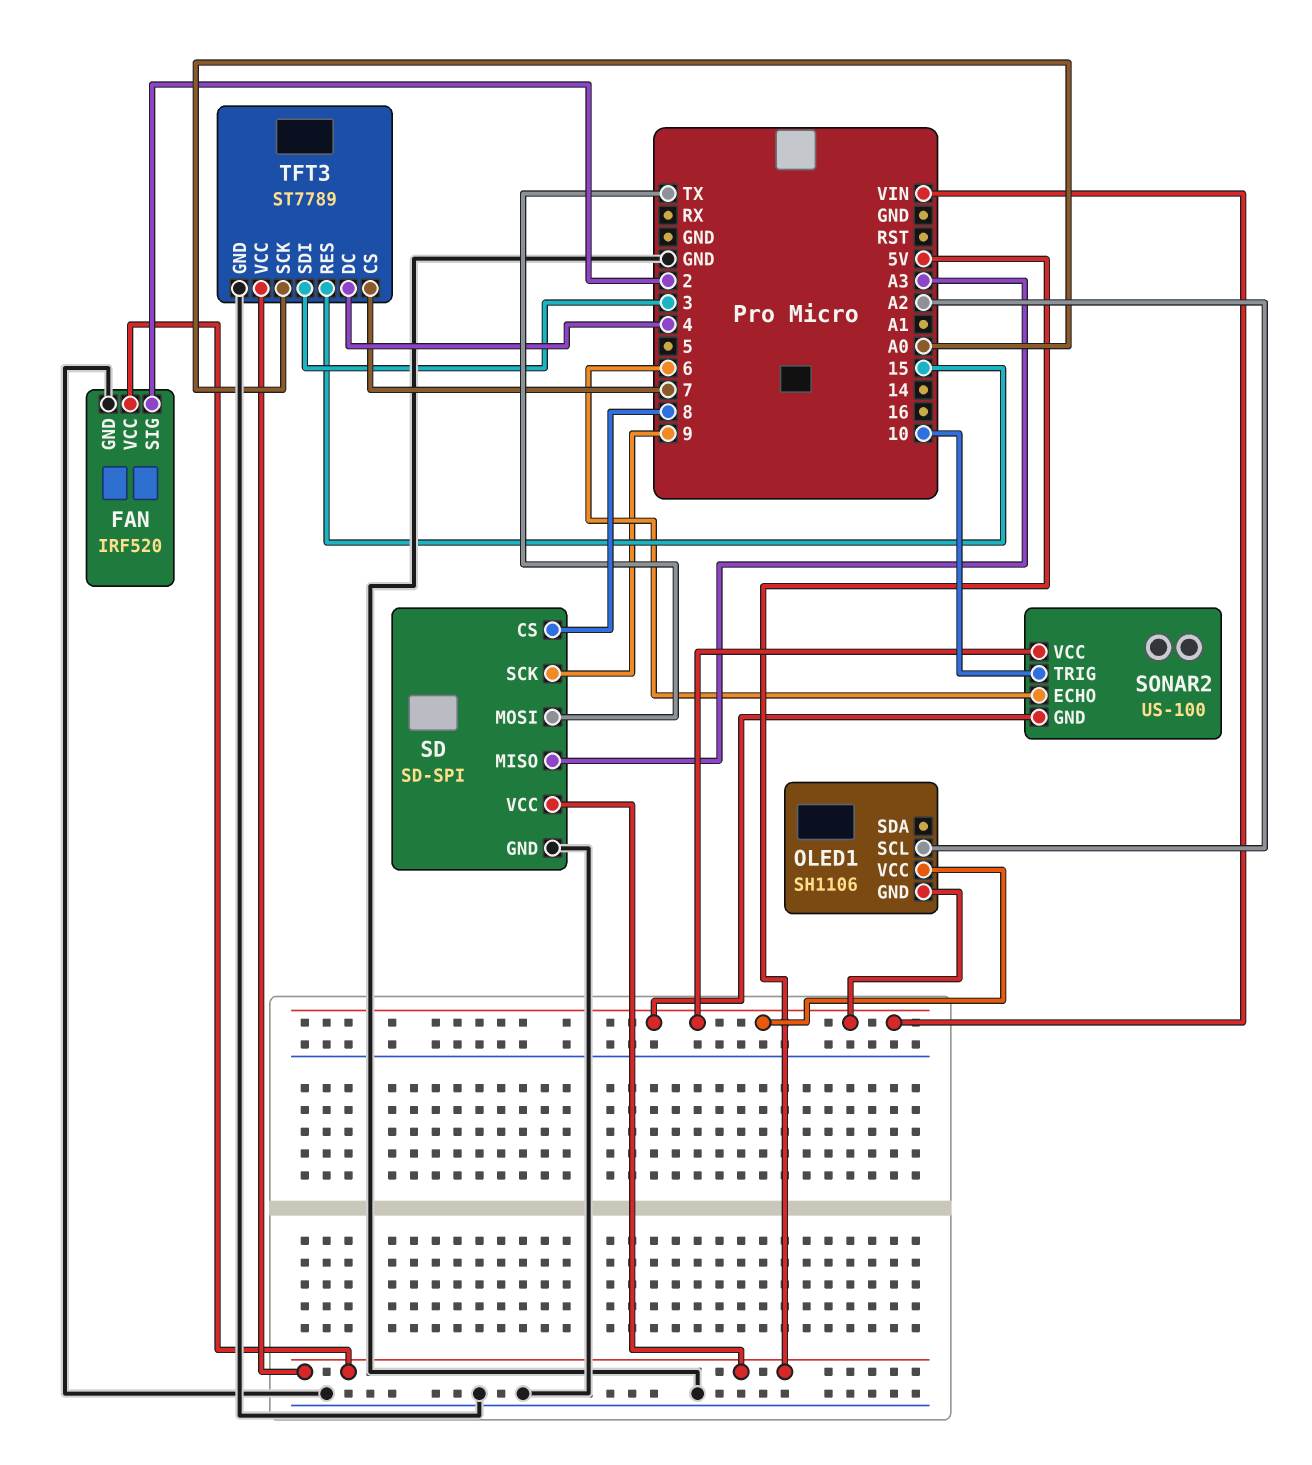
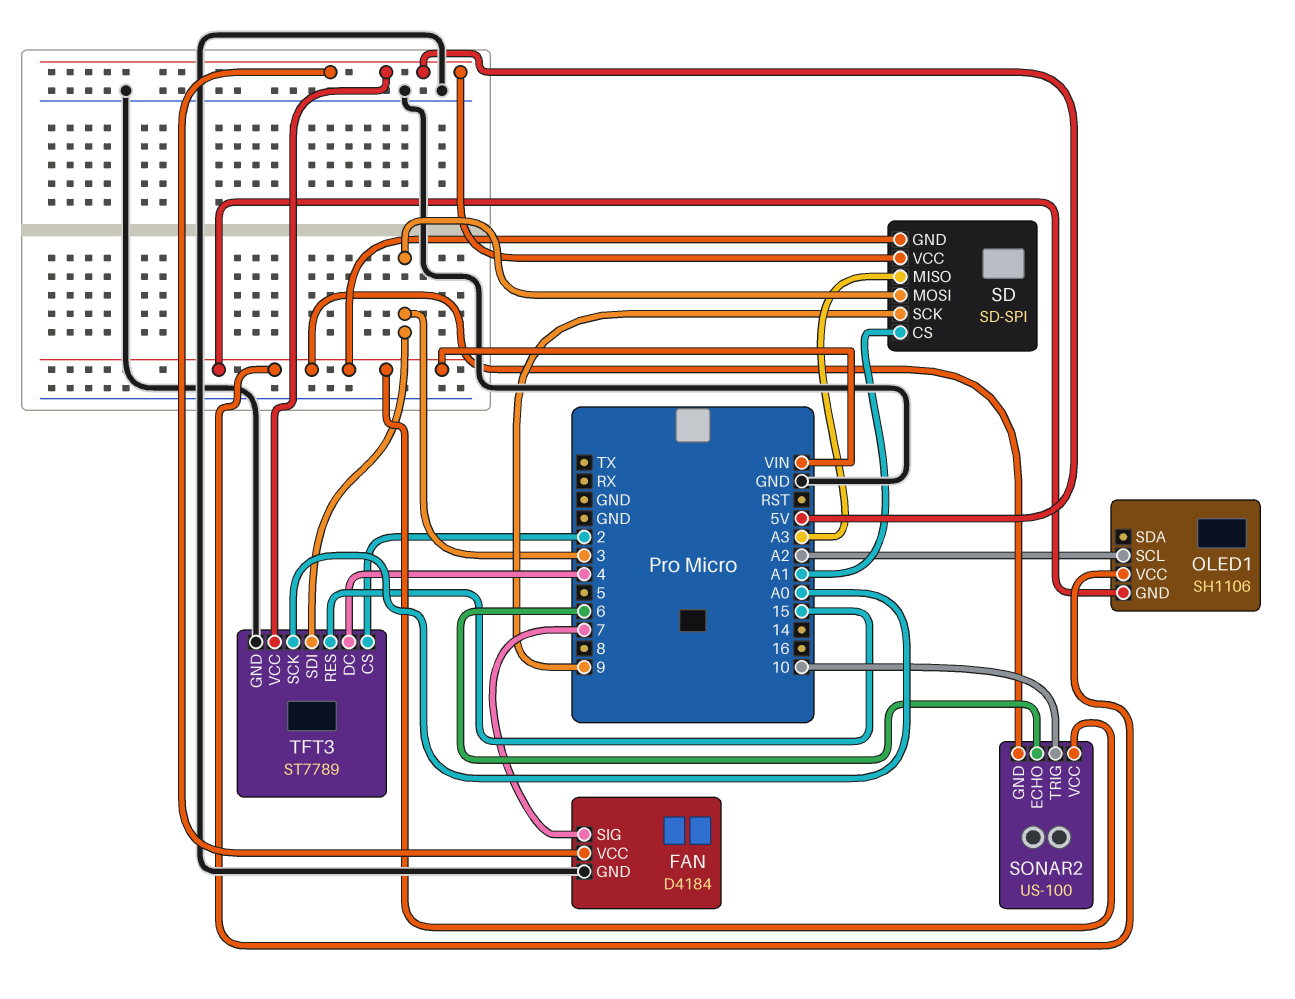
FAN: IRF520 -> D4184
FAN pin SIG: 2 -> 7
SD pin CS: 8 -> A1
SD pin GND: GND -> VIN
SD pin MOSI: TX -> 3
TFT3 pin CS: 7 -> 2

